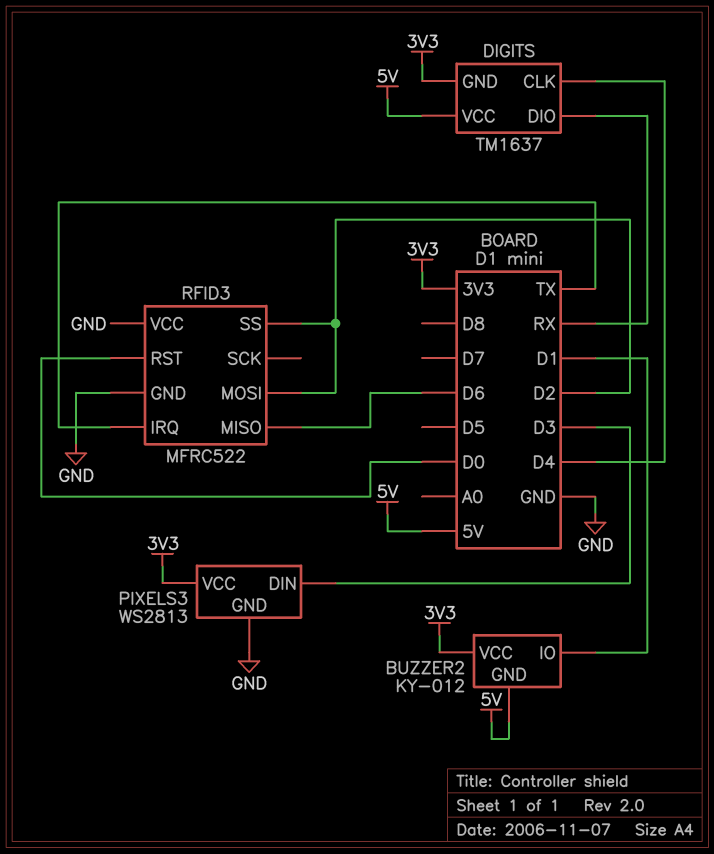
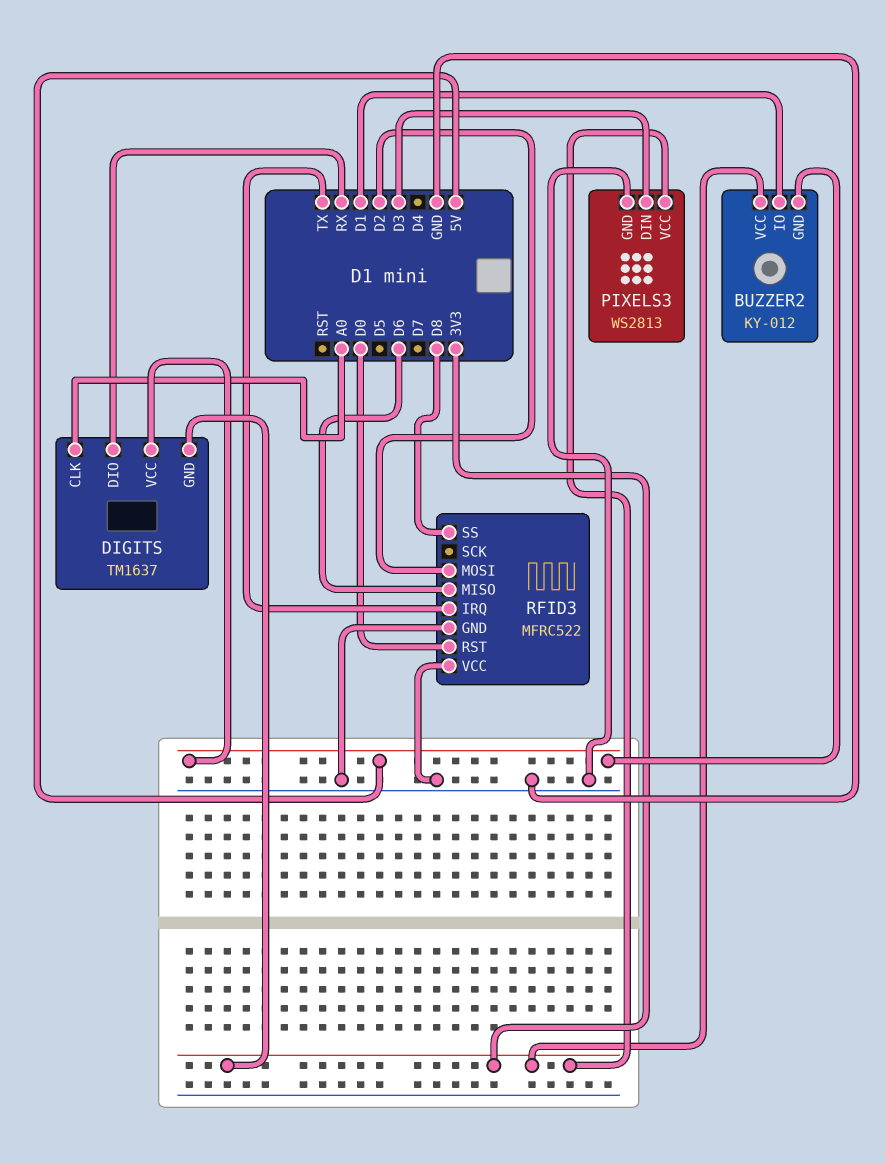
DIGITS pin CLK: D4 -> A0
RFID3 pin SS: D2 -> D8

